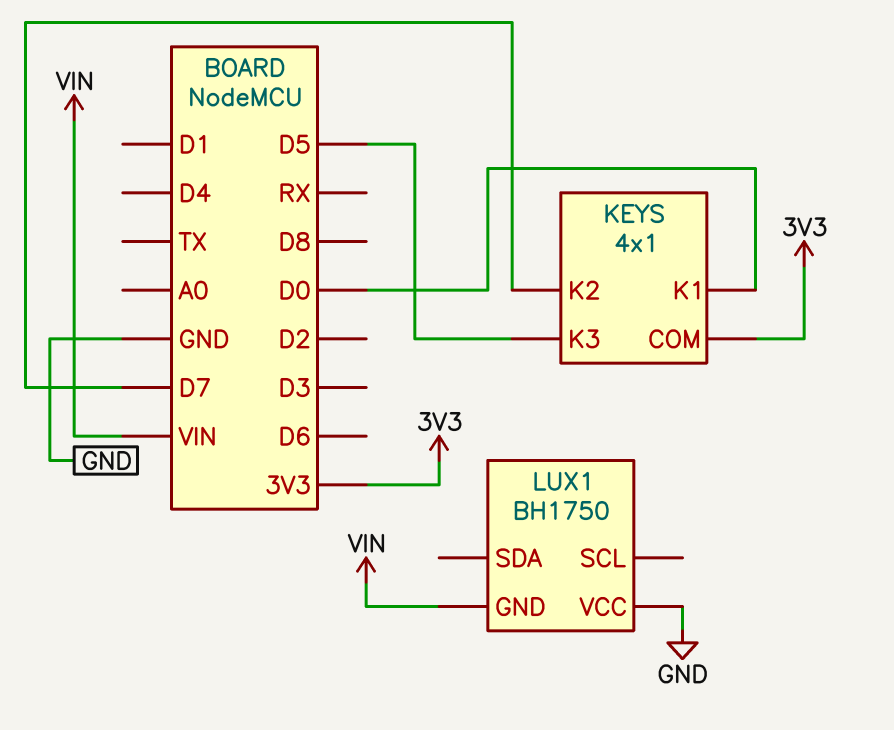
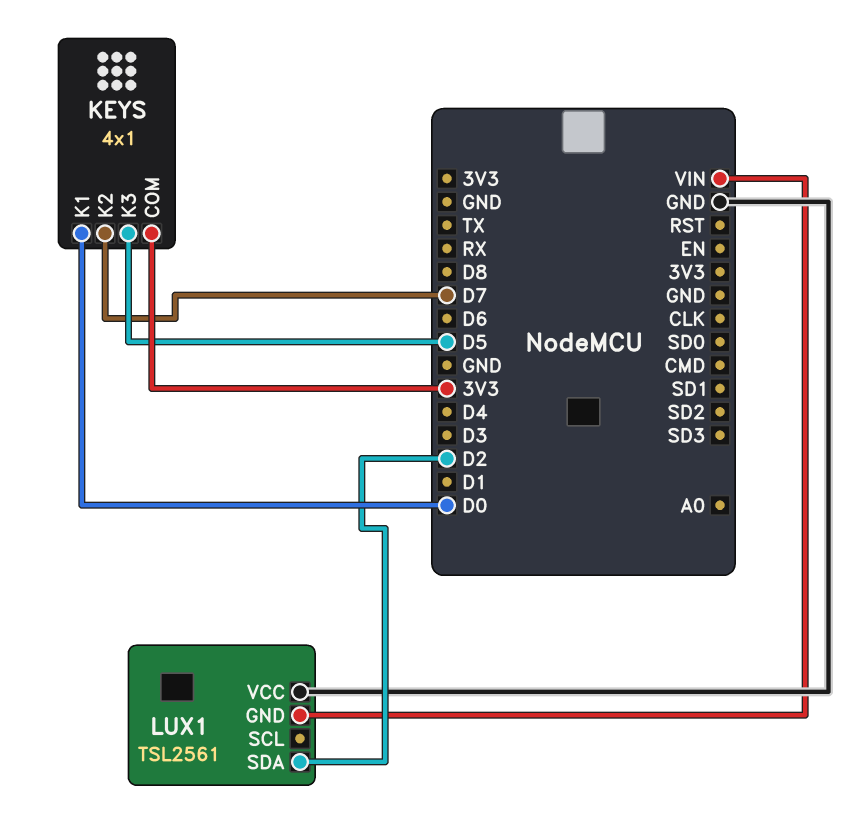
LUX1: BH1750 -> TSL2561
LUX1 pin SDA: none -> D2

